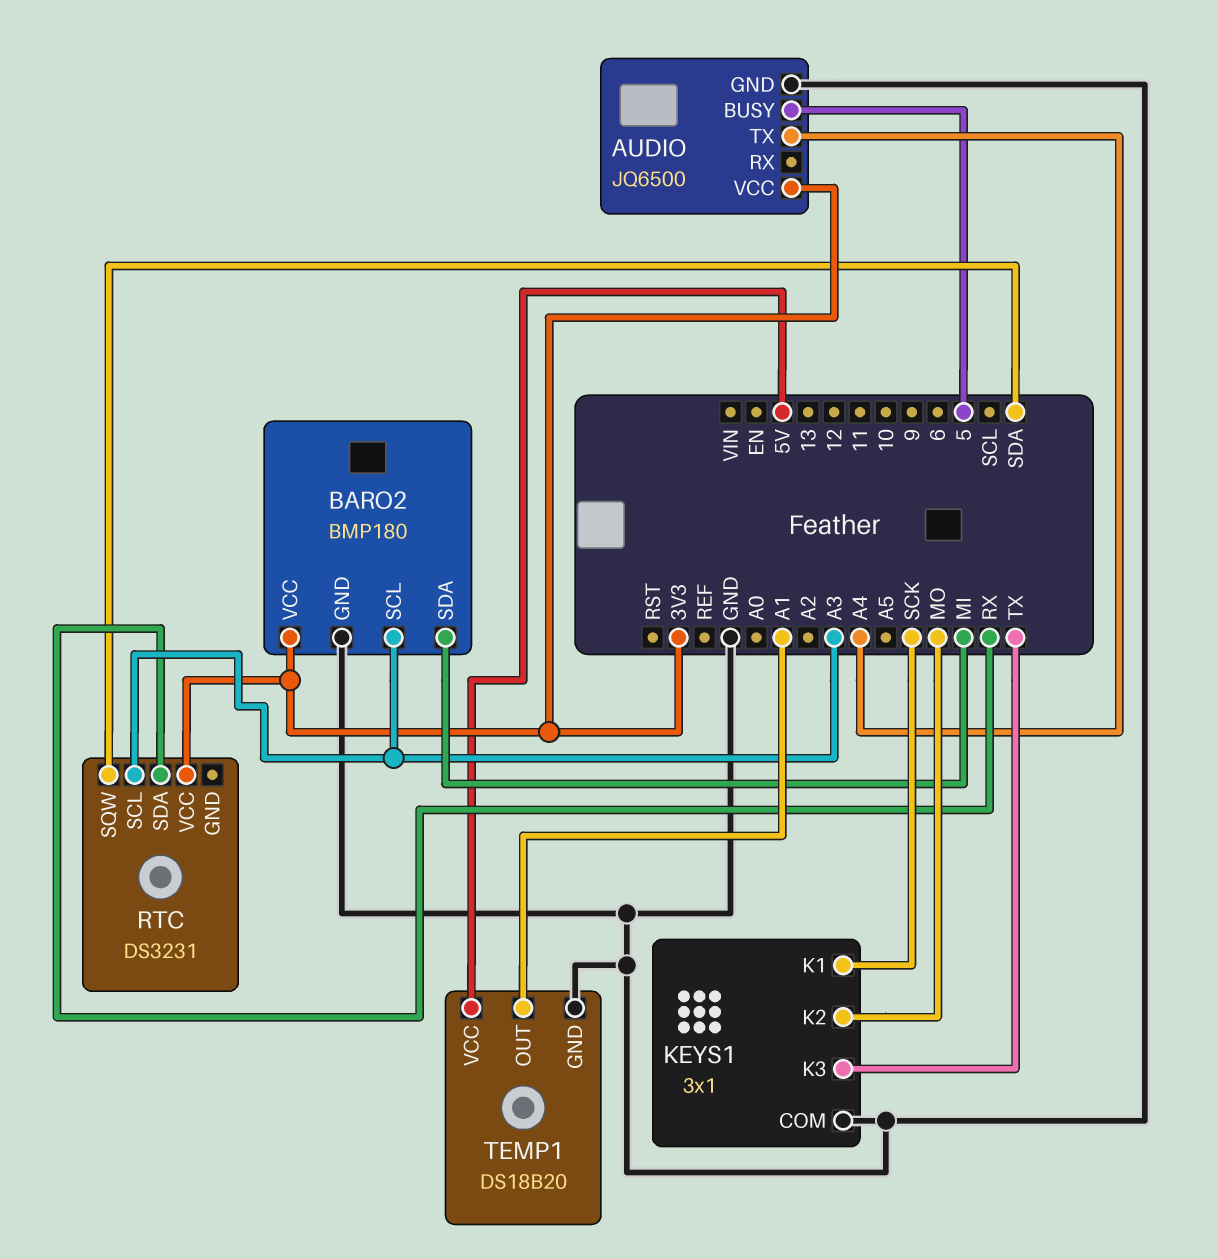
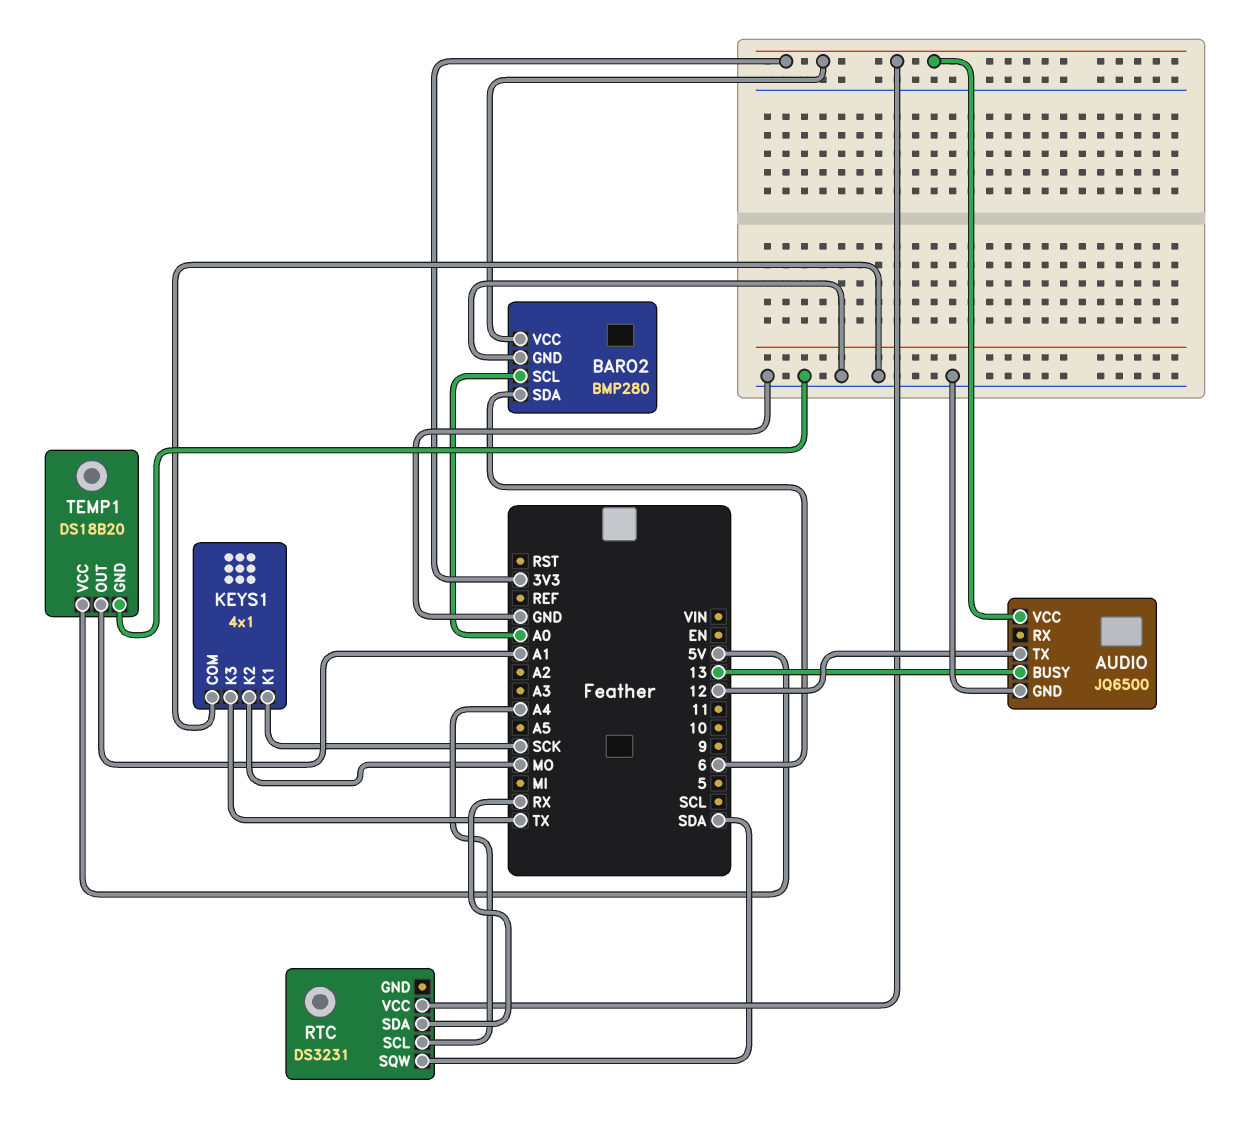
AUDIO pin BUSY: 5 -> 13
AUDIO pin TX: A4 -> 12
BARO2: BMP180 -> BMP280
BARO2 pin SCL: A3 -> A0
BARO2 pin SDA: MI -> 6
KEYS1: 3x1 -> 4x1
RTC pin SCL: A3 -> A4

